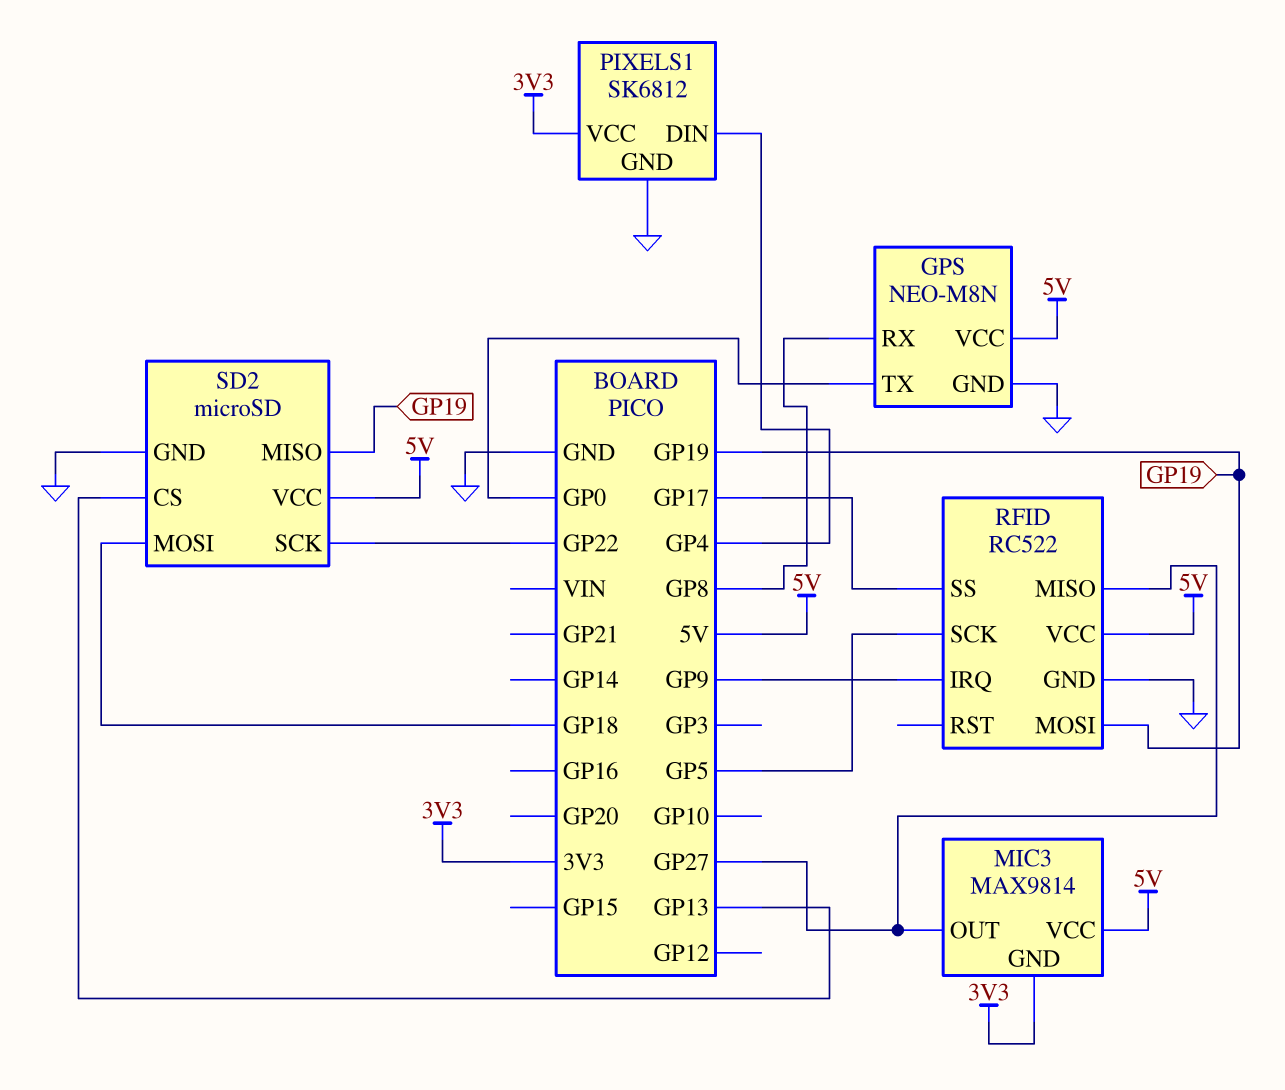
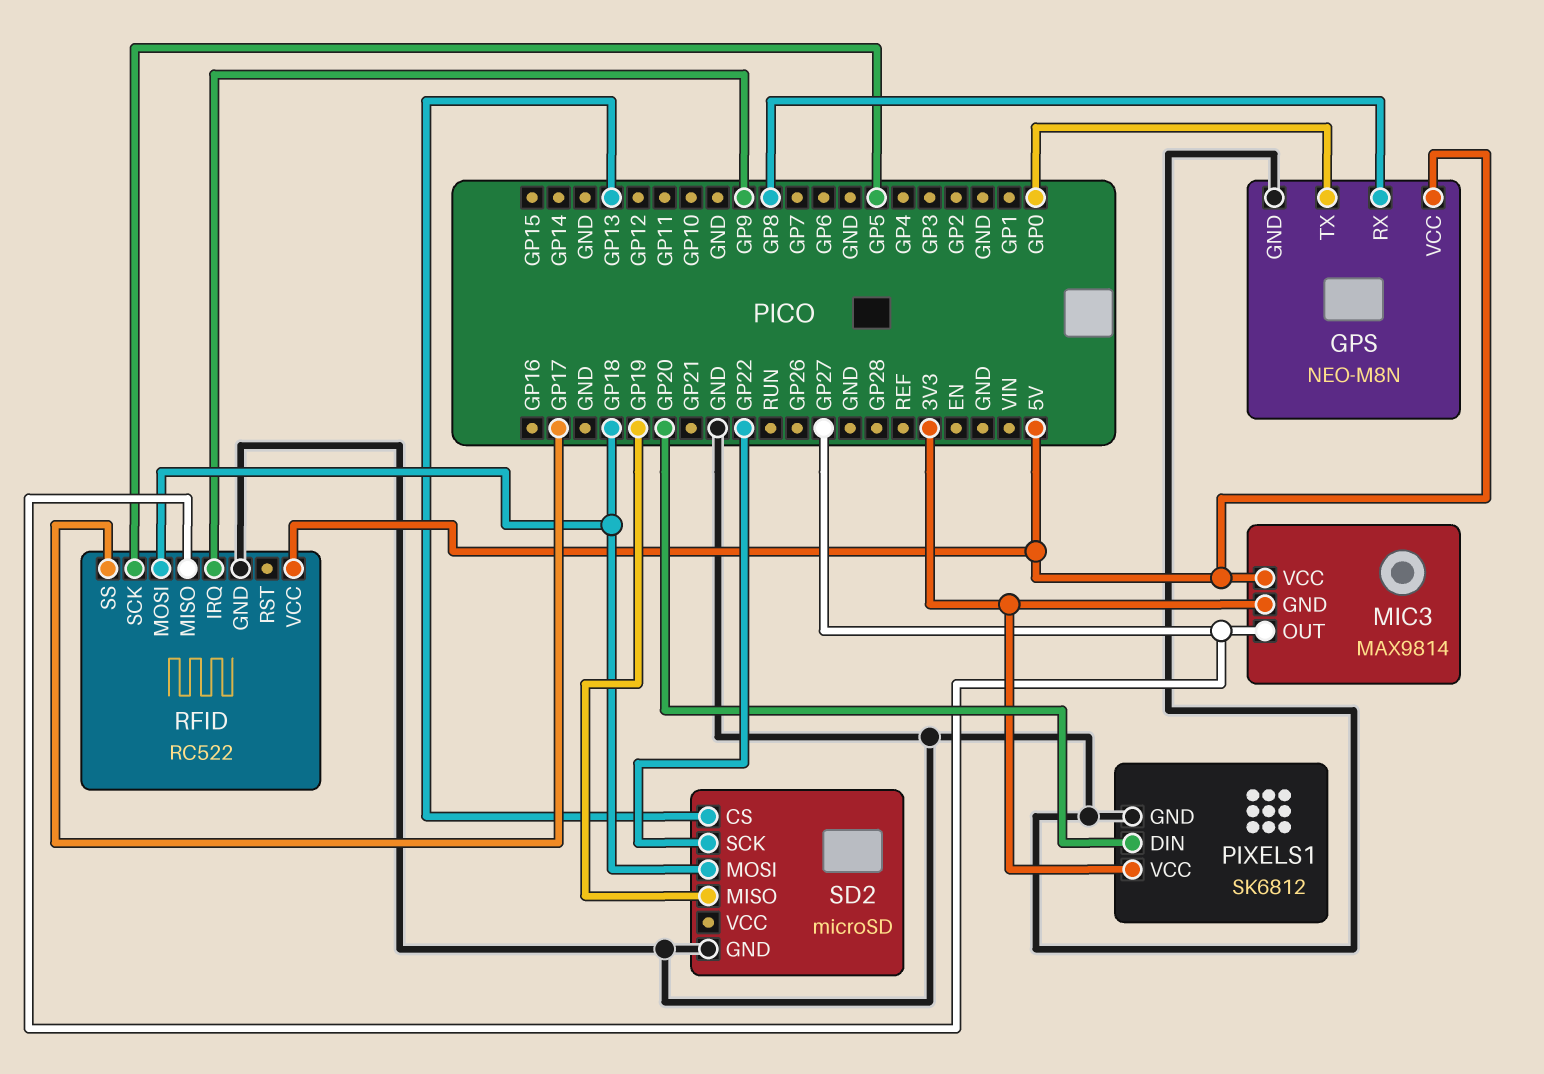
PIXELS1 pin DIN: GP4 -> GP20
RFID pin MOSI: GP19 -> GP18
SD2 pin VCC: 5V -> none

